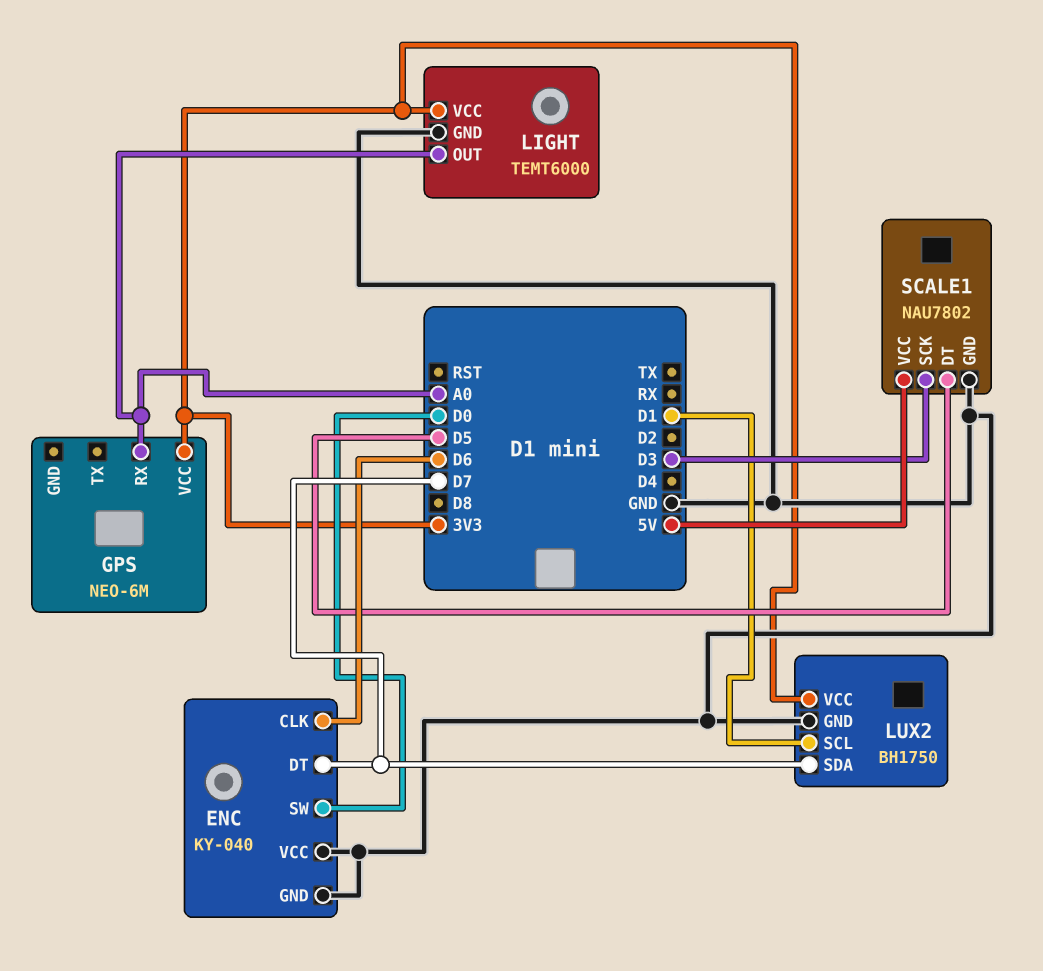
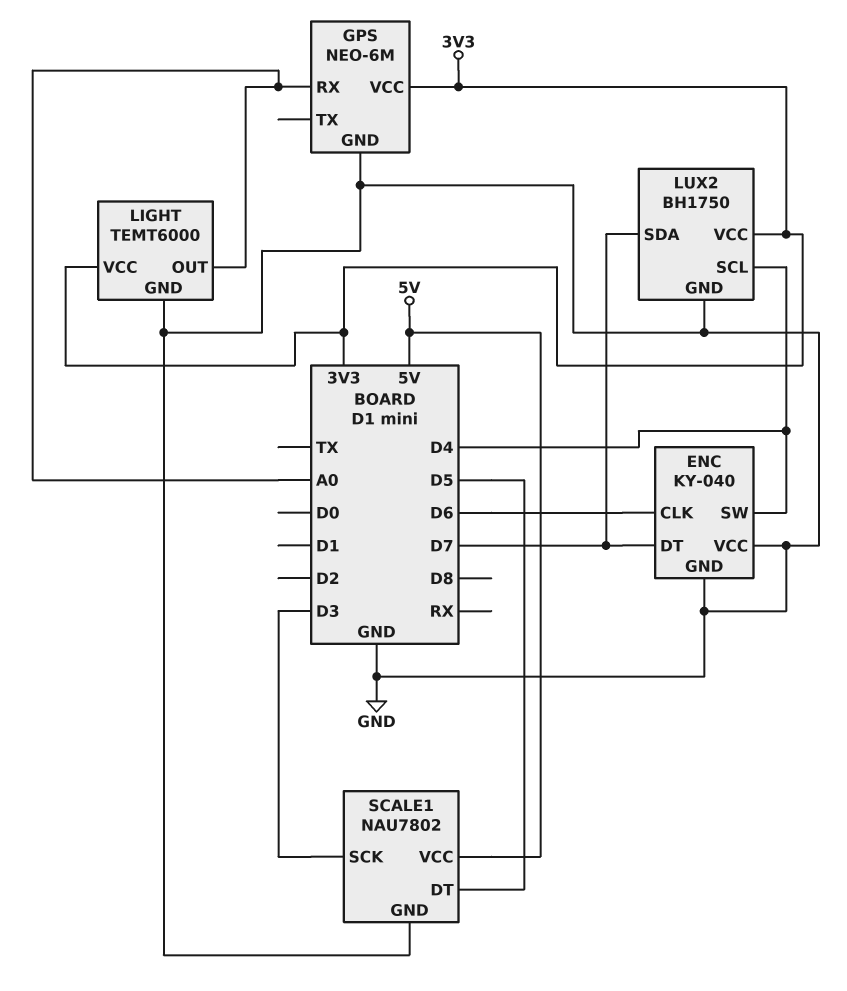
ENC pin SW: D0 -> D4
GPS pin GND: none -> GND
LUX2 pin SCL: D1 -> D4

